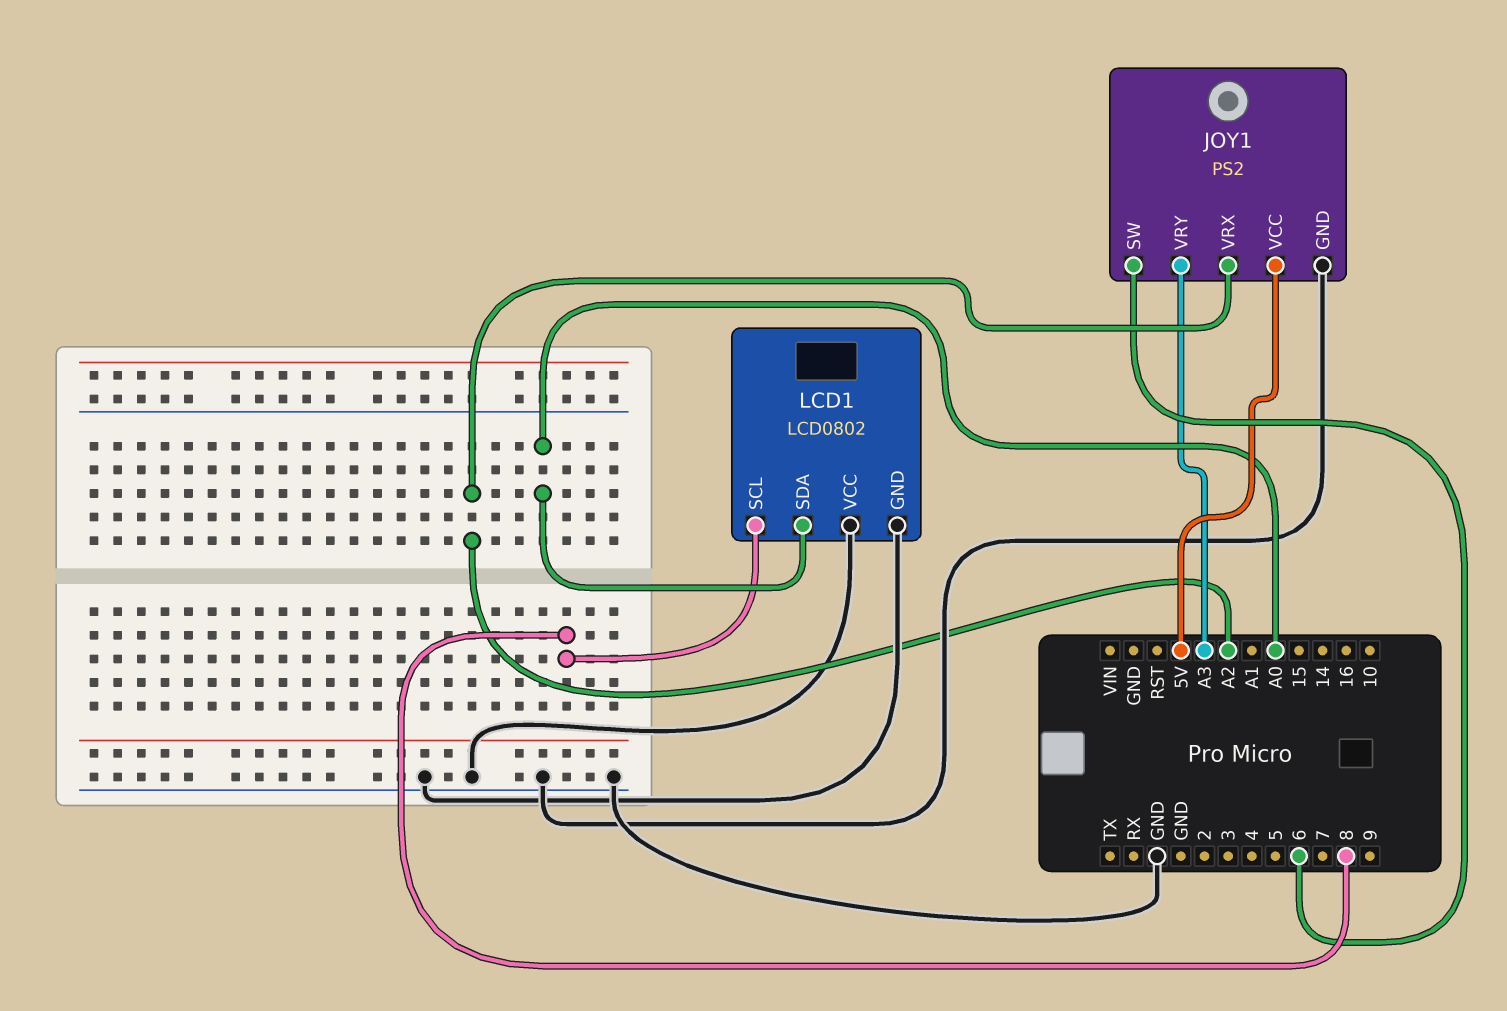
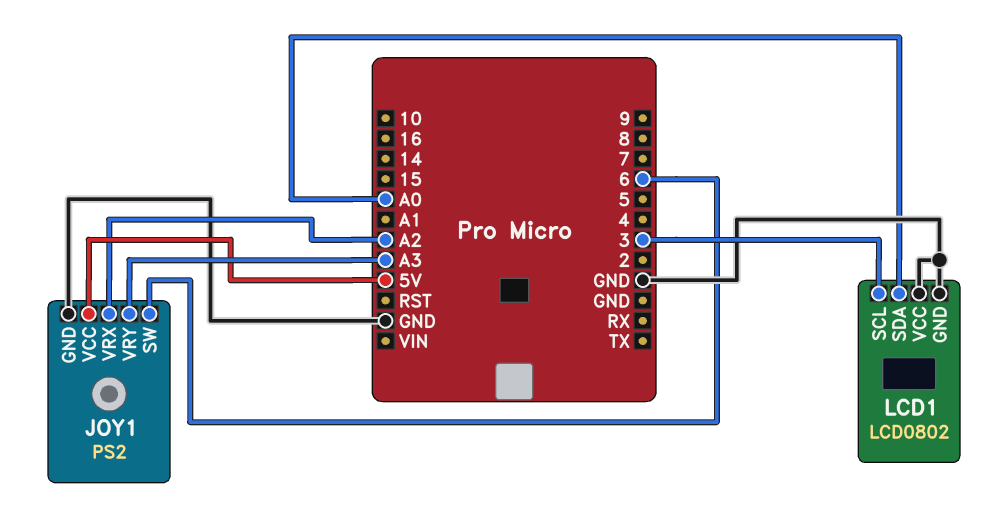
LCD1 pin SCL: 8 -> 3

